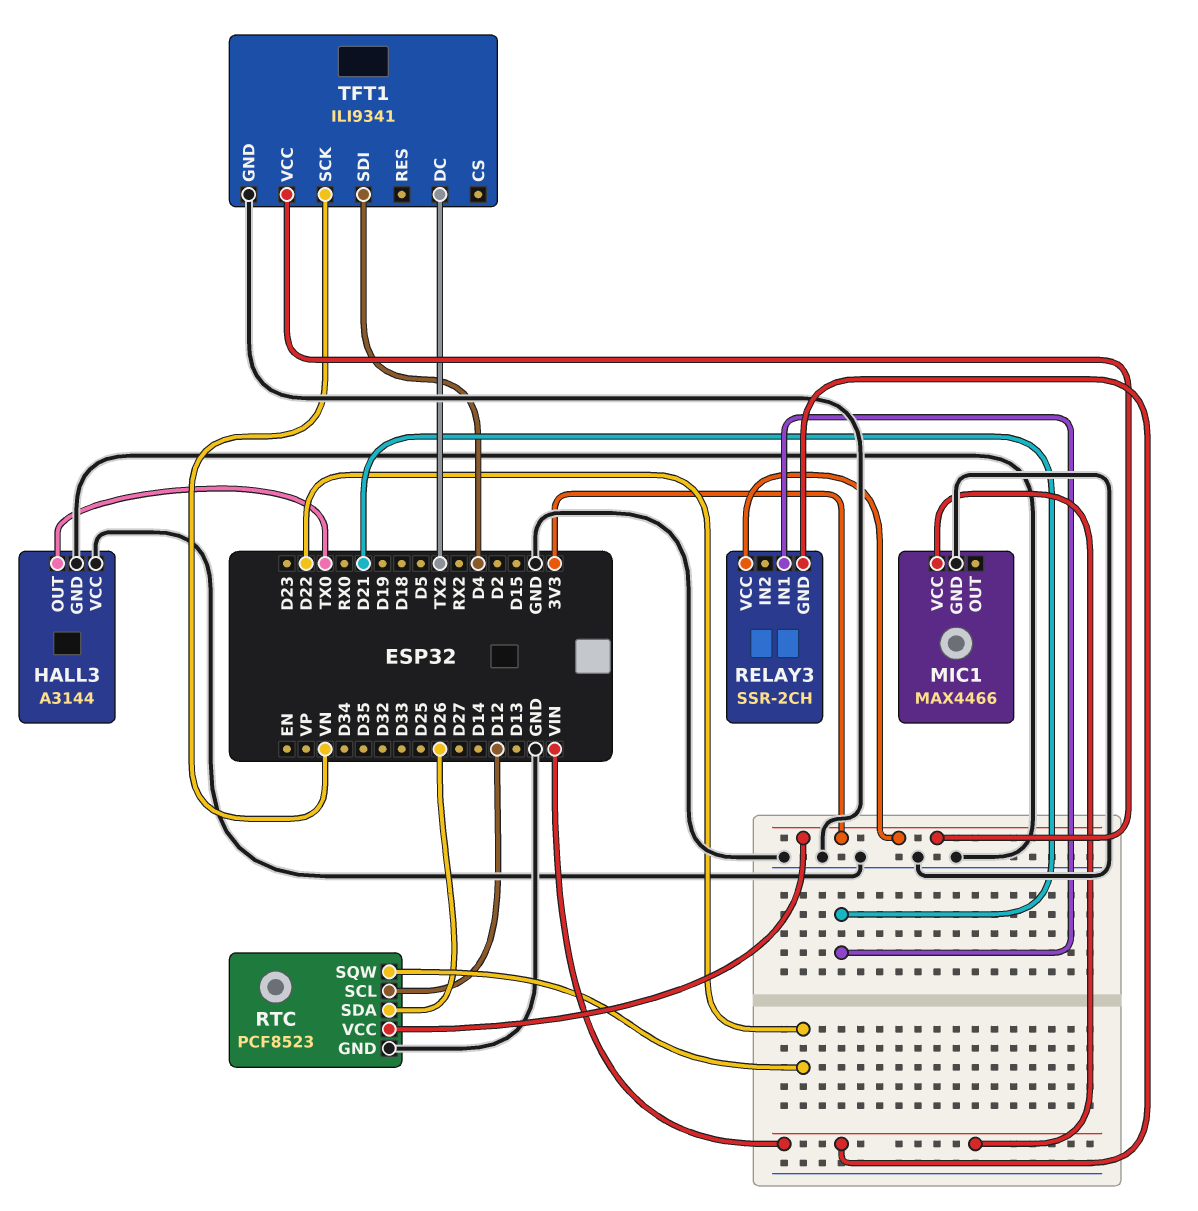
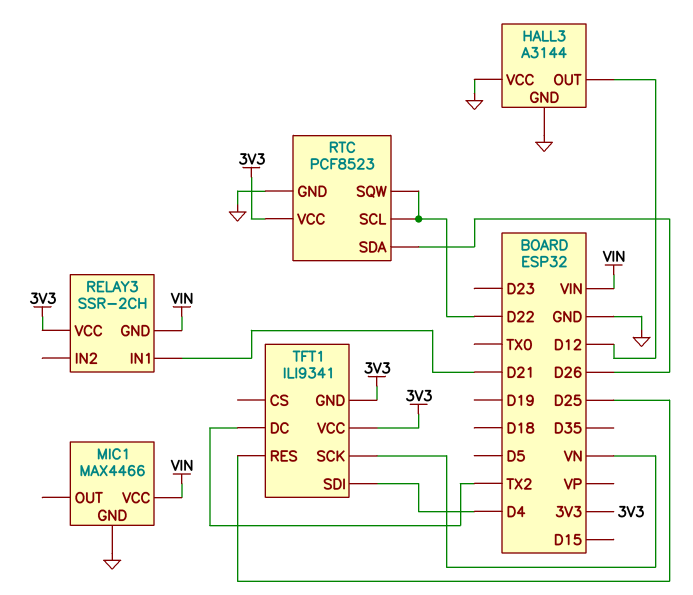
HALL3 pin OUT: TX0 -> D12
RTC pin SCL: D12 -> D22
TFT1 pin GND: GND -> 3V3
TFT1 pin RES: none -> D25

